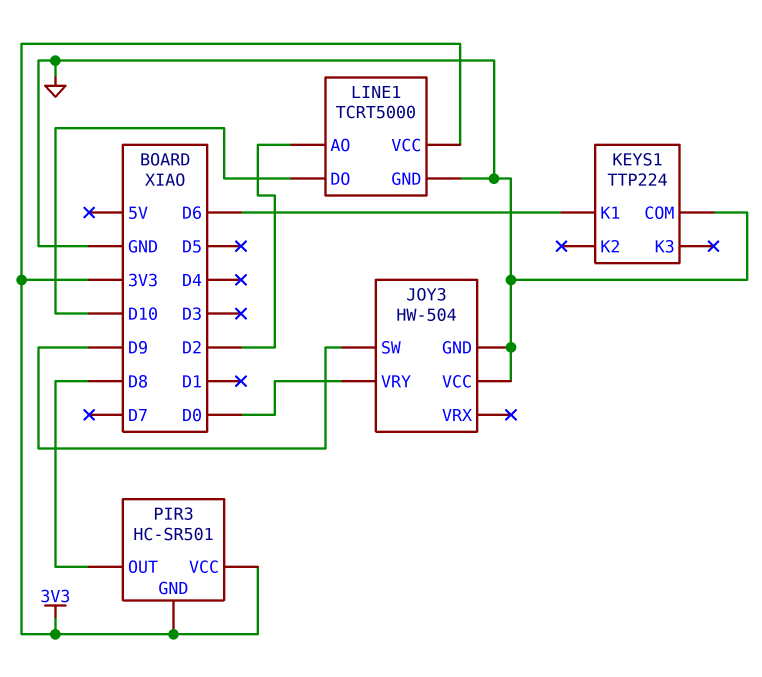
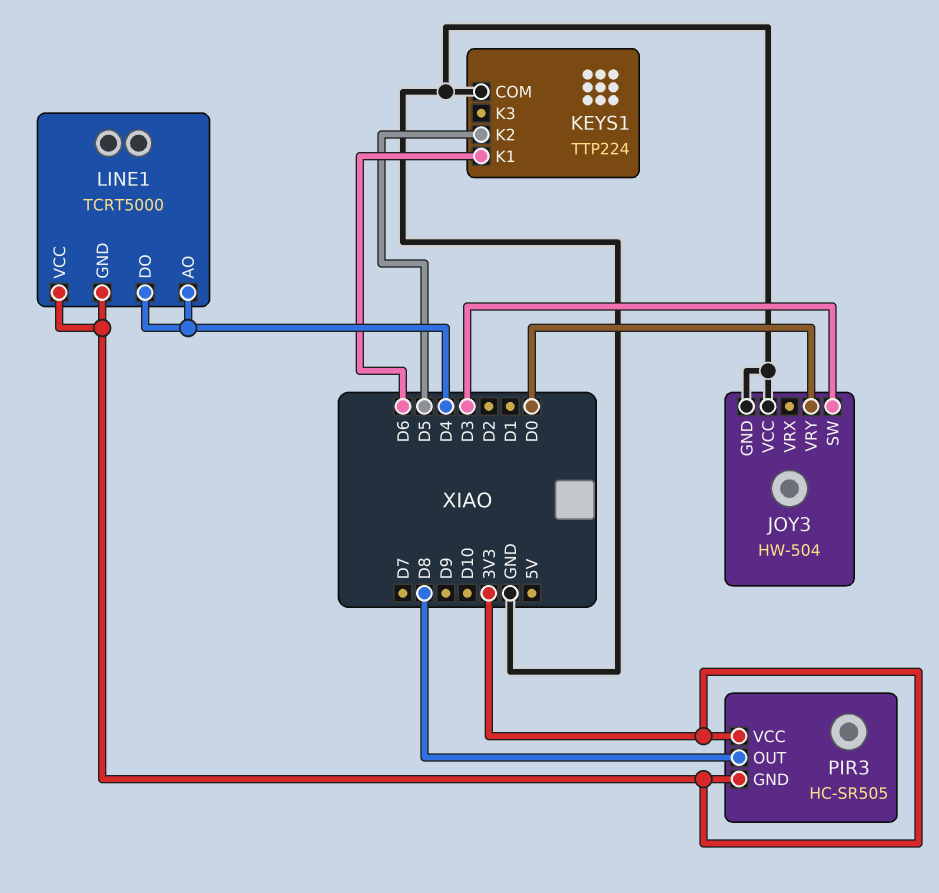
JOY3 pin SW: D9 -> D3
KEYS1 pin K2: none -> D5
LINE1 pin AO: D2 -> D4
LINE1 pin DO: D10 -> D4
LINE1 pin GND: GND -> 3V3
PIR3: HC-SR501 -> HC-SR505

